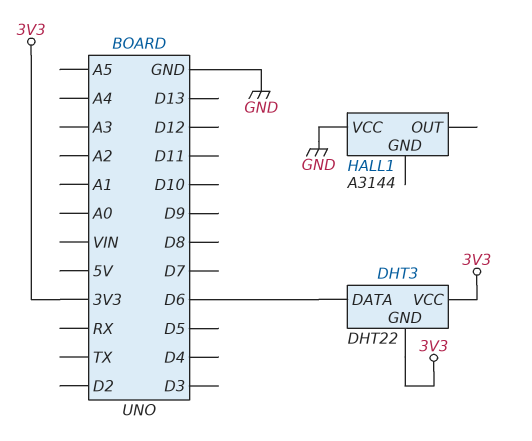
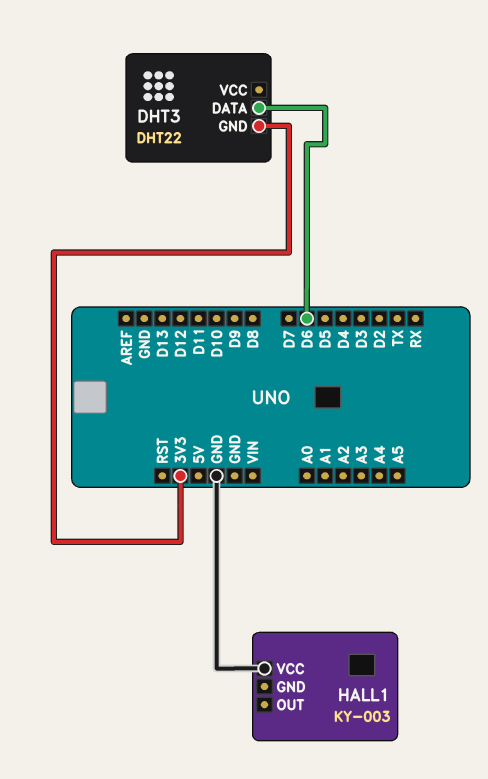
DHT3 pin VCC: 3V3 -> none
HALL1: A3144 -> KY-003

